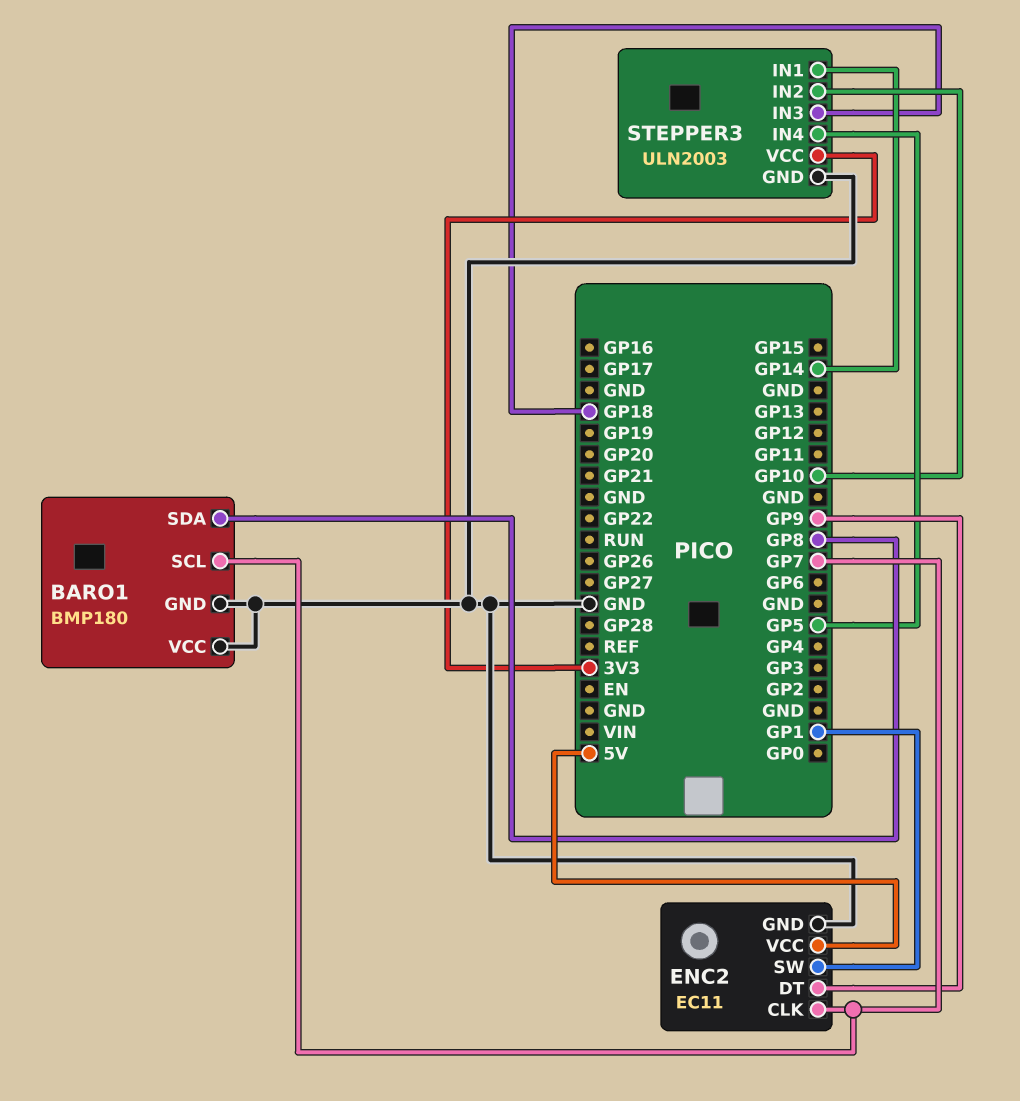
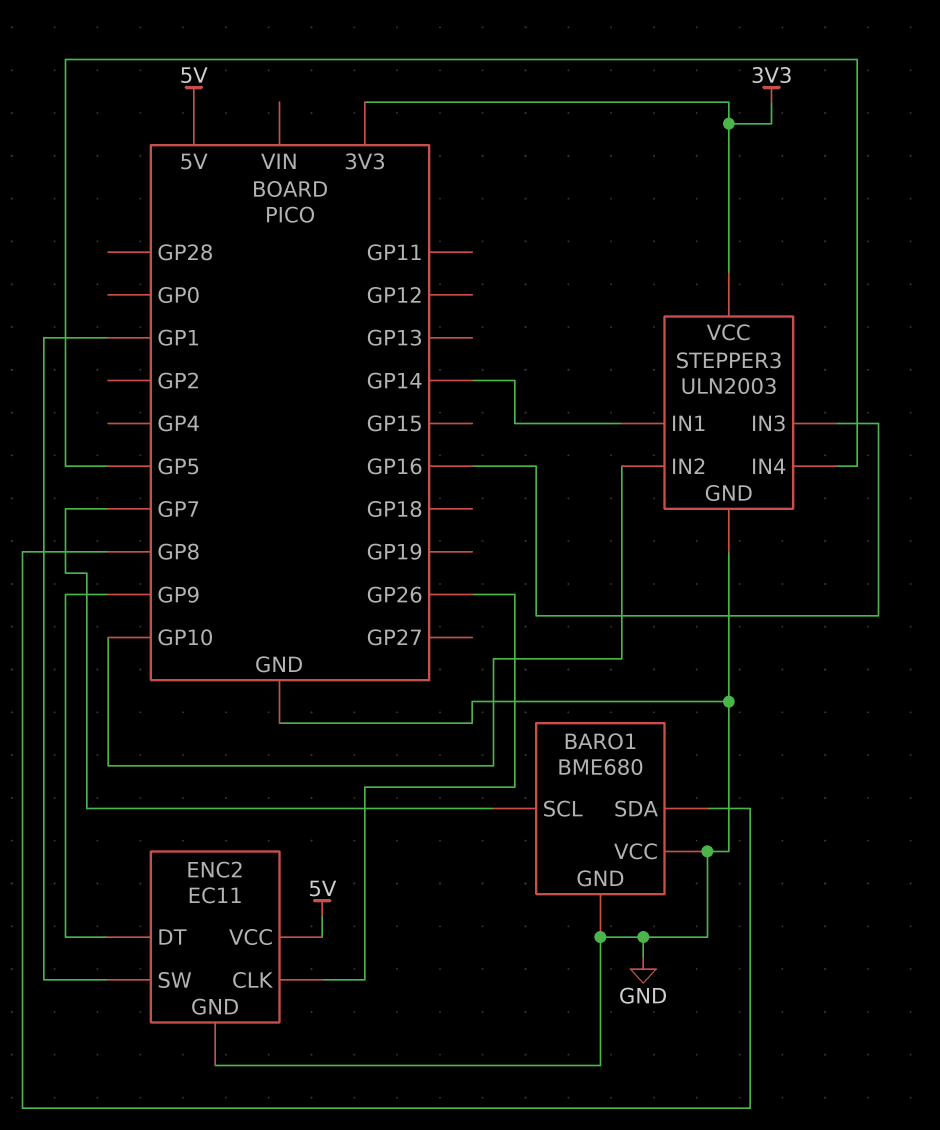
BARO1: BMP180 -> BME680
ENC2 pin CLK: GP7 -> GP26
STEPPER3 pin IN3: GP18 -> GP16

